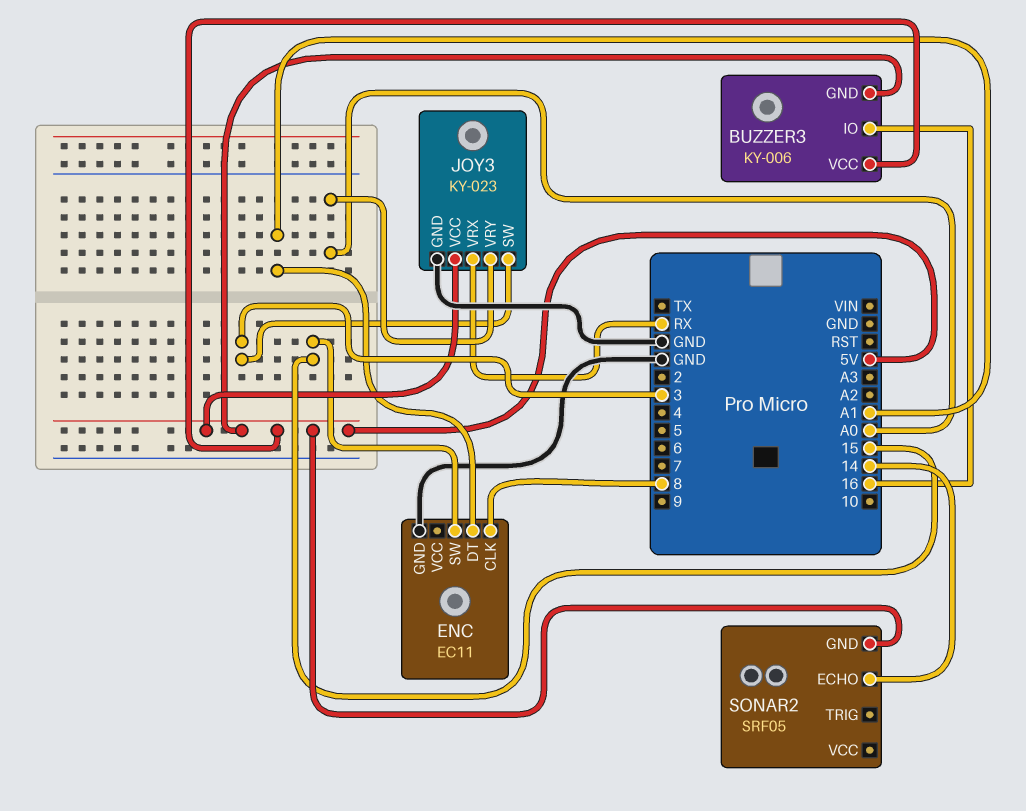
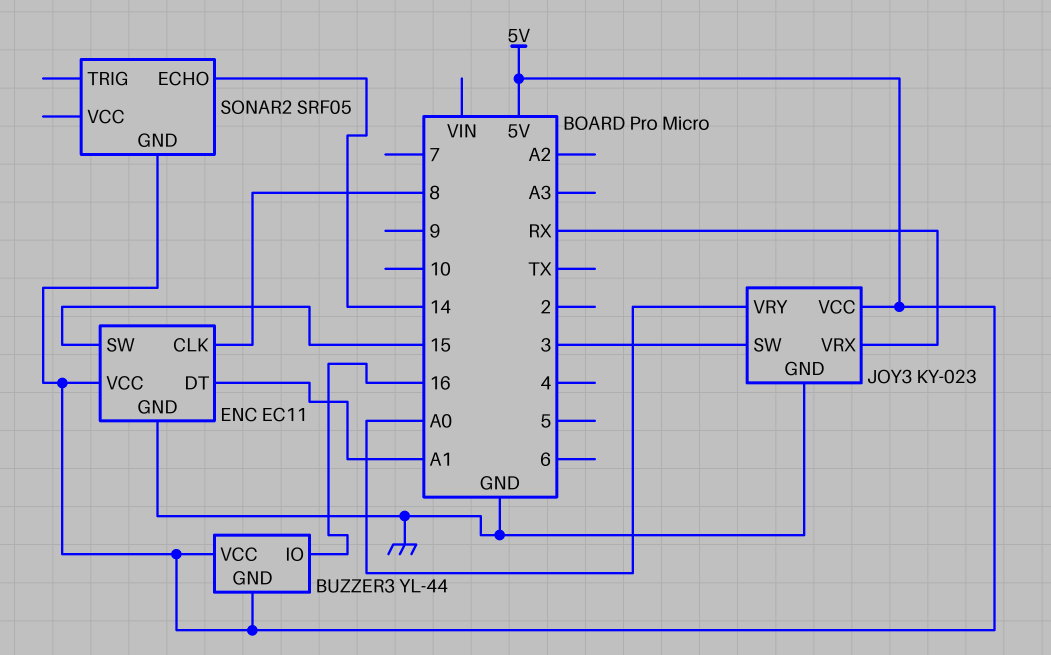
BUZZER3: KY-006 -> YL-44
ENC pin VCC: none -> 5V

